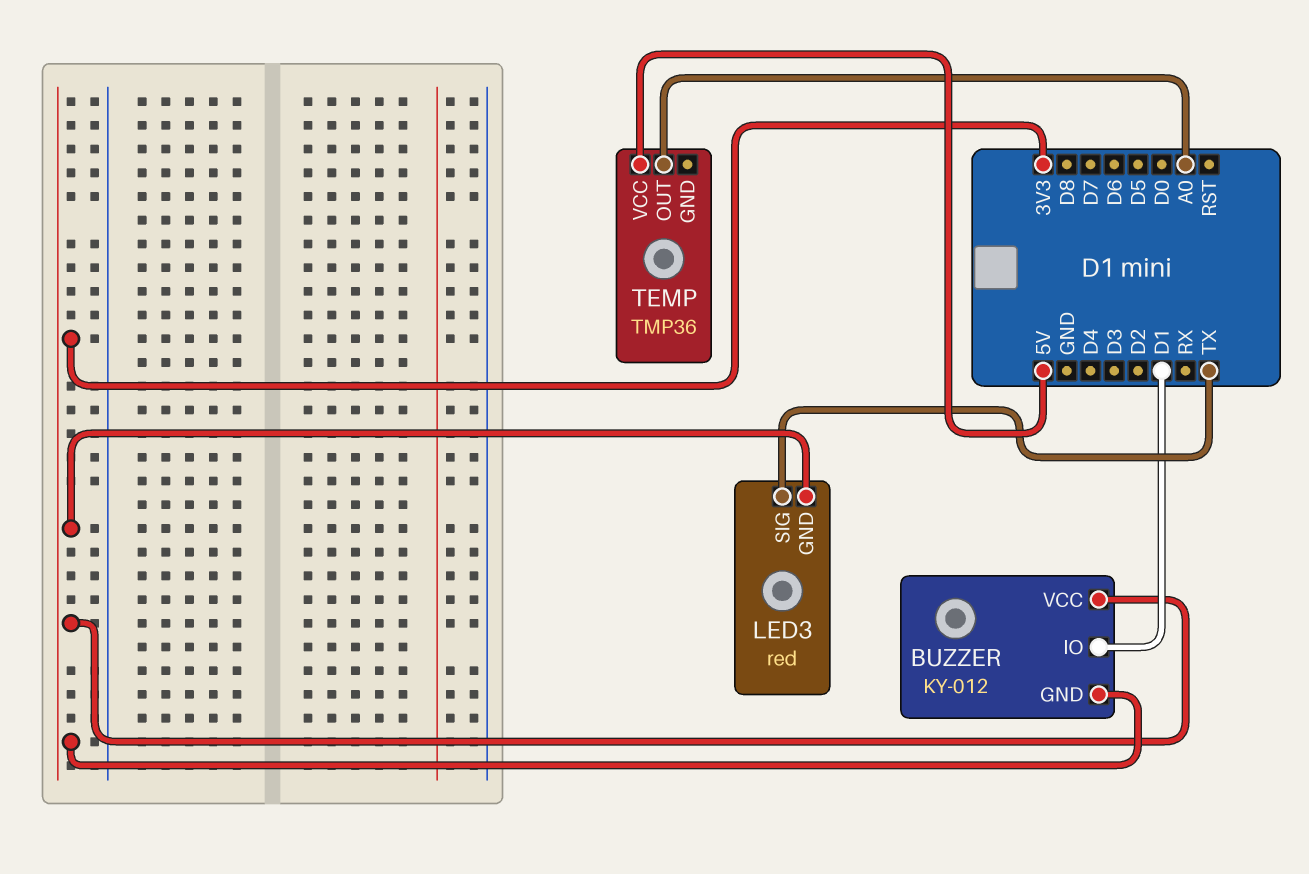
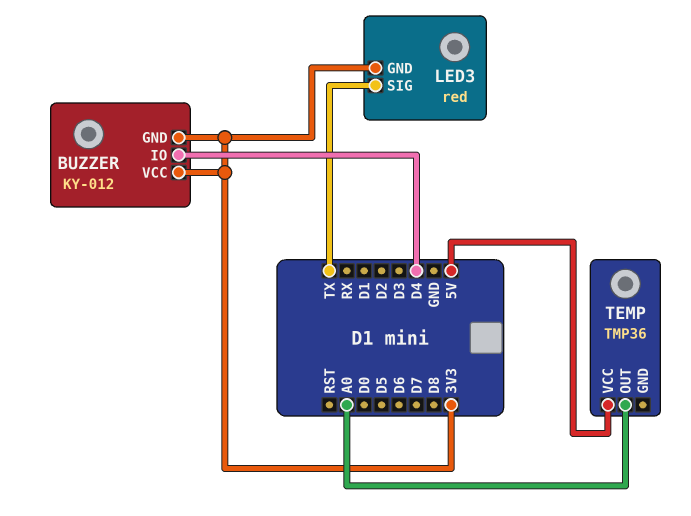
BUZZER pin IO: D1 -> D4

